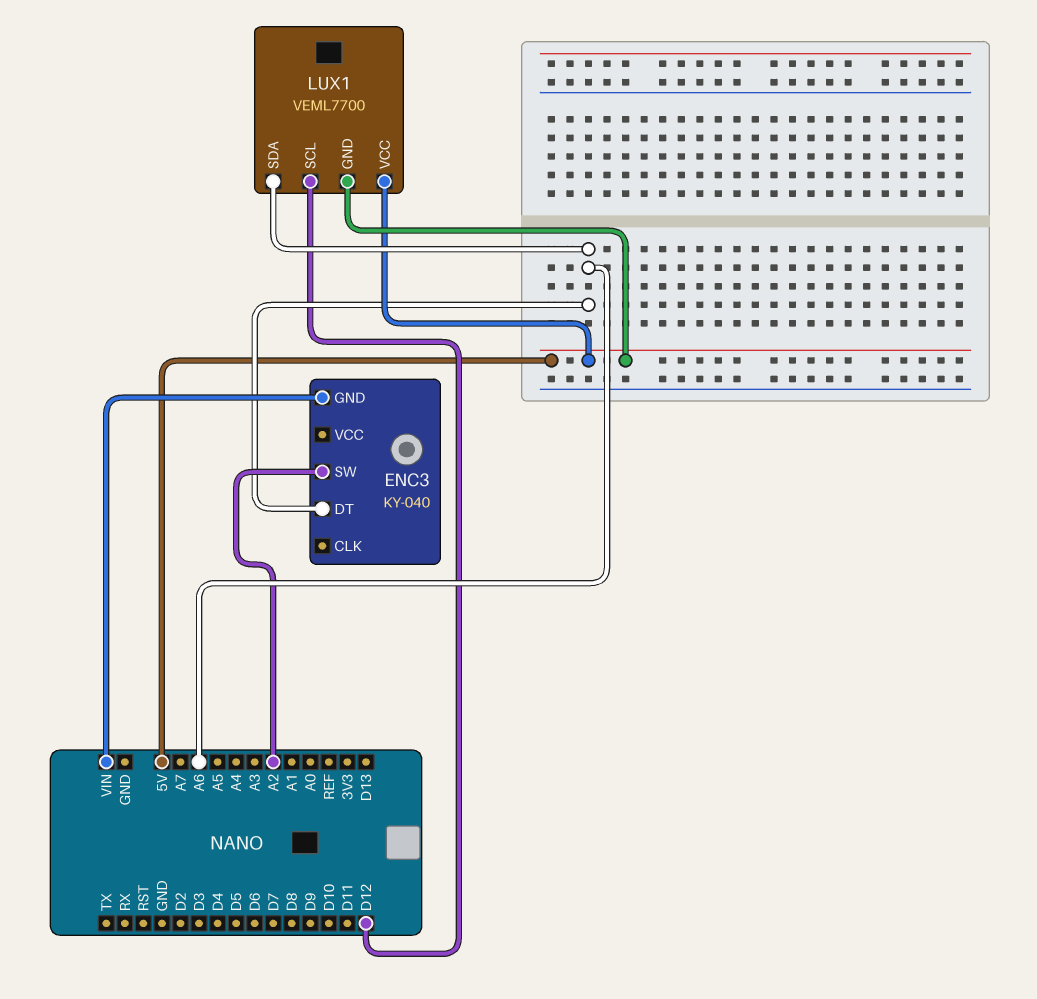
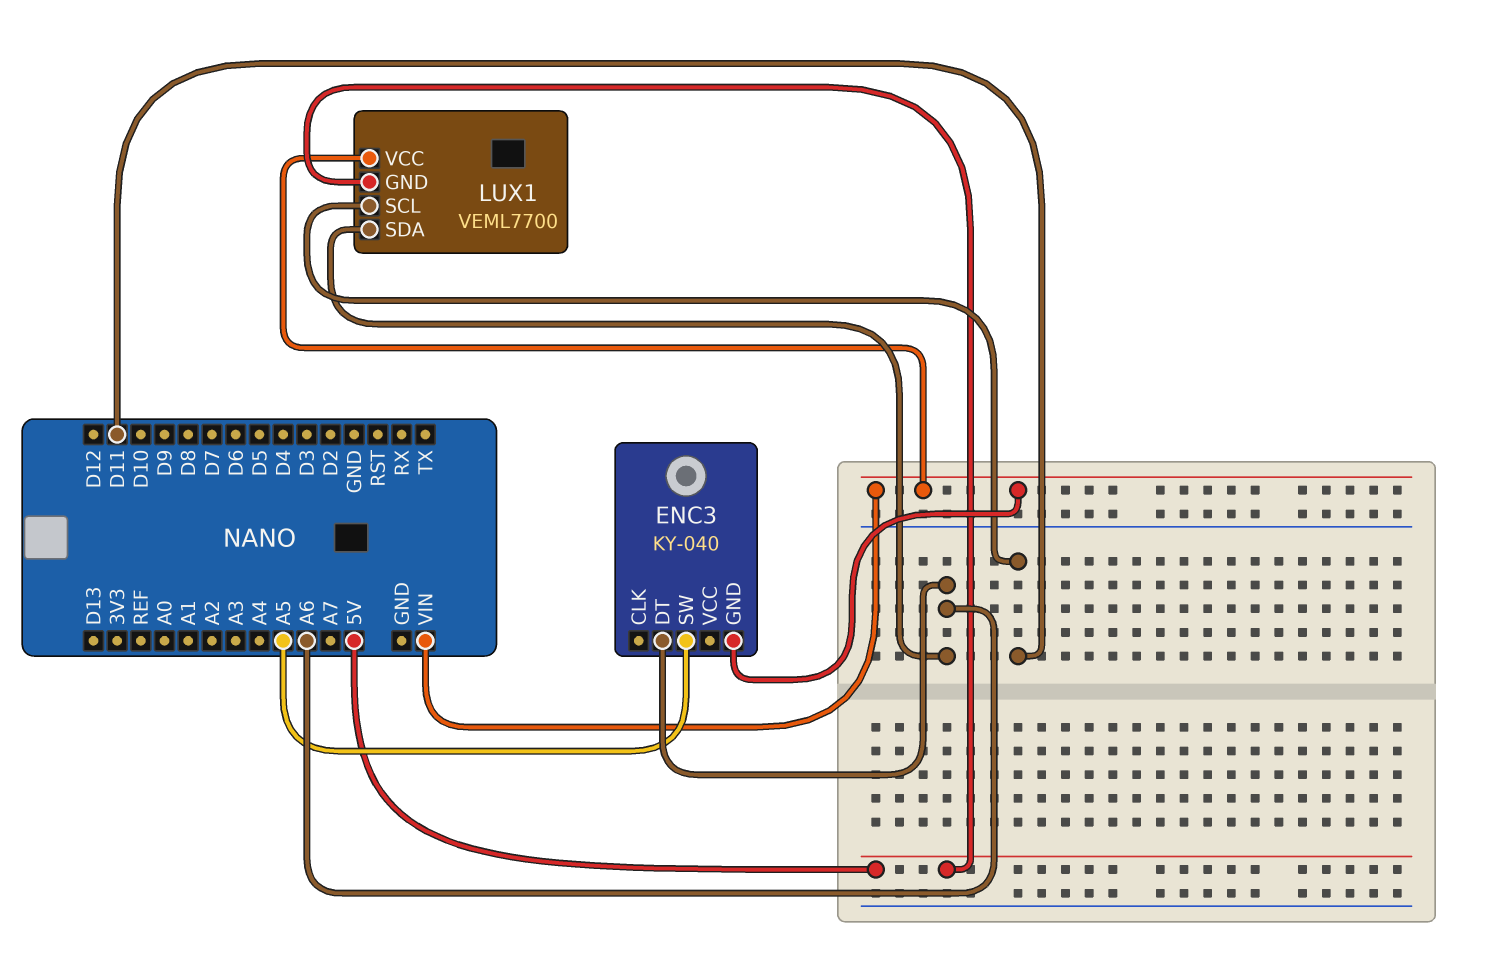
ENC3 pin SW: A2 -> A5
LUX1 pin SCL: D12 -> D11
LUX1 pin VCC: 5V -> VIN

